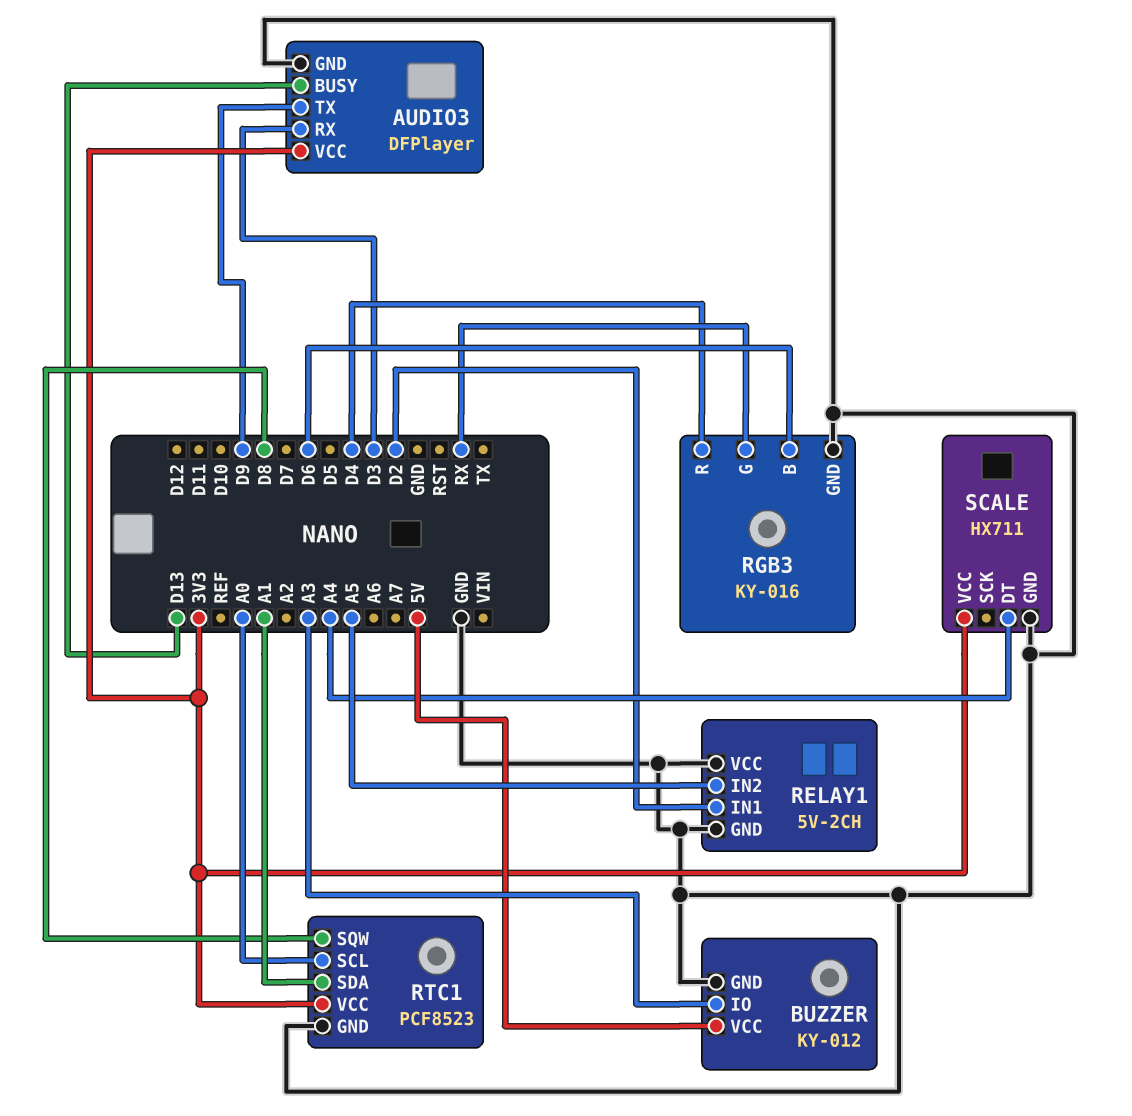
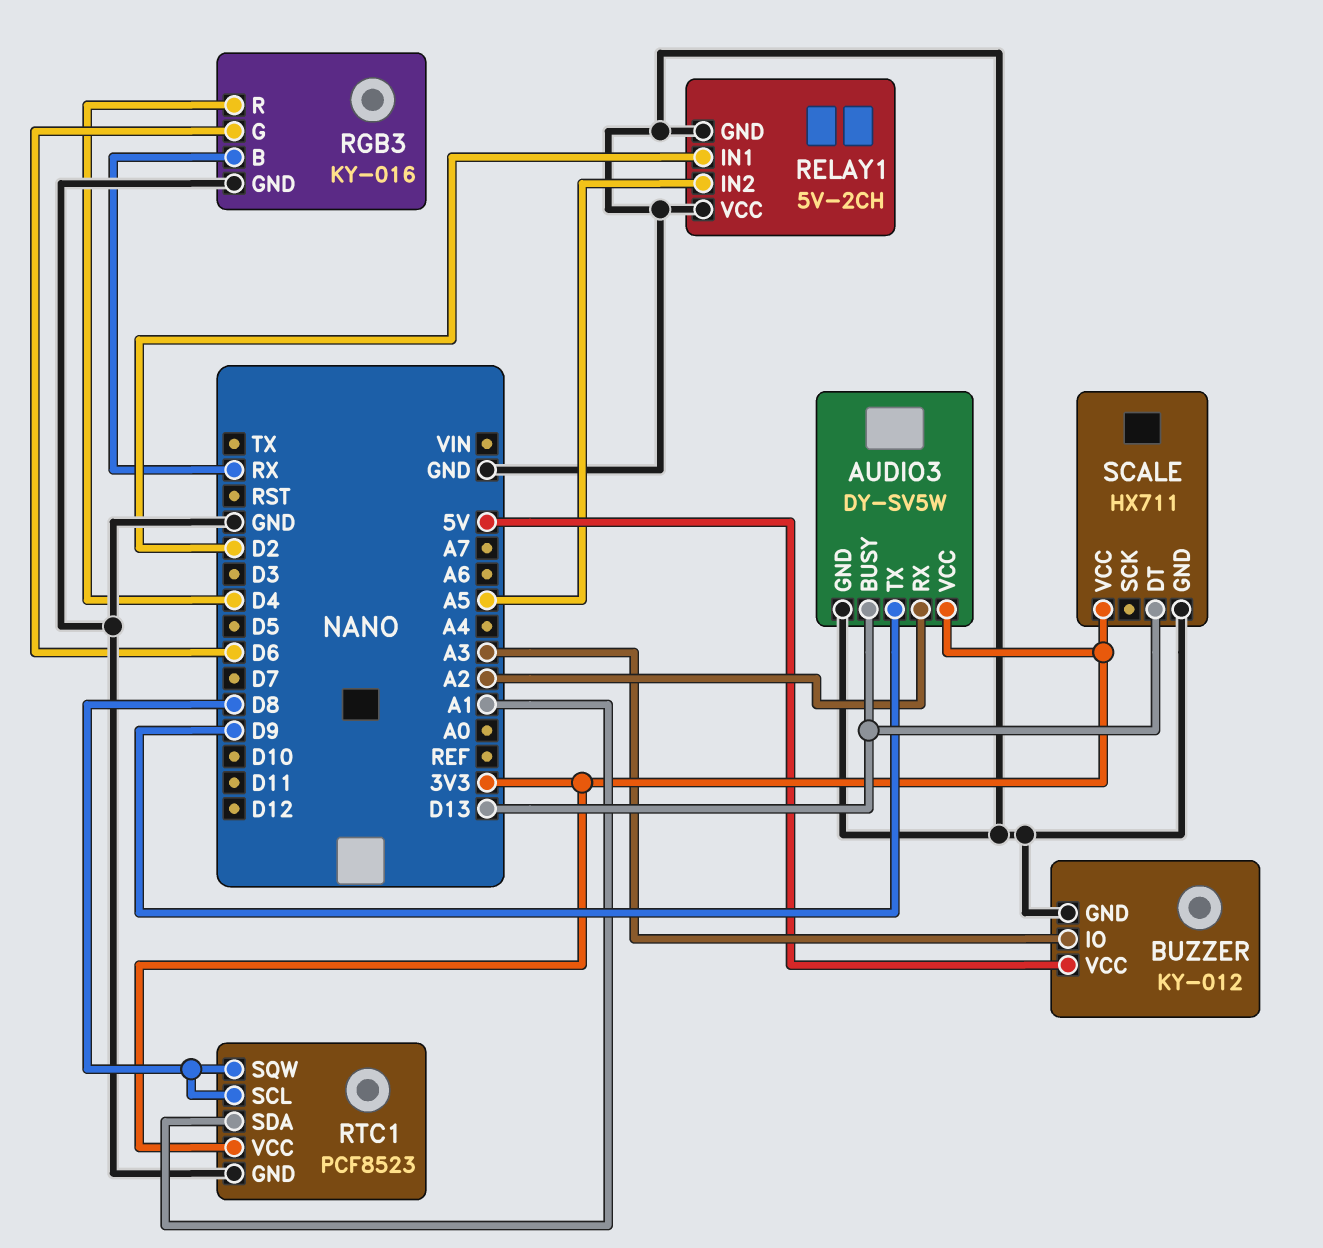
AUDIO3: DFPlayer -> DY-SV5W
AUDIO3 pin RX: D3 -> A2
RGB3 pin B: D6 -> RX
RGB3 pin G: RX -> D6
RTC1 pin SCL: A0 -> D8
SCALE pin DT: A4 -> D13

